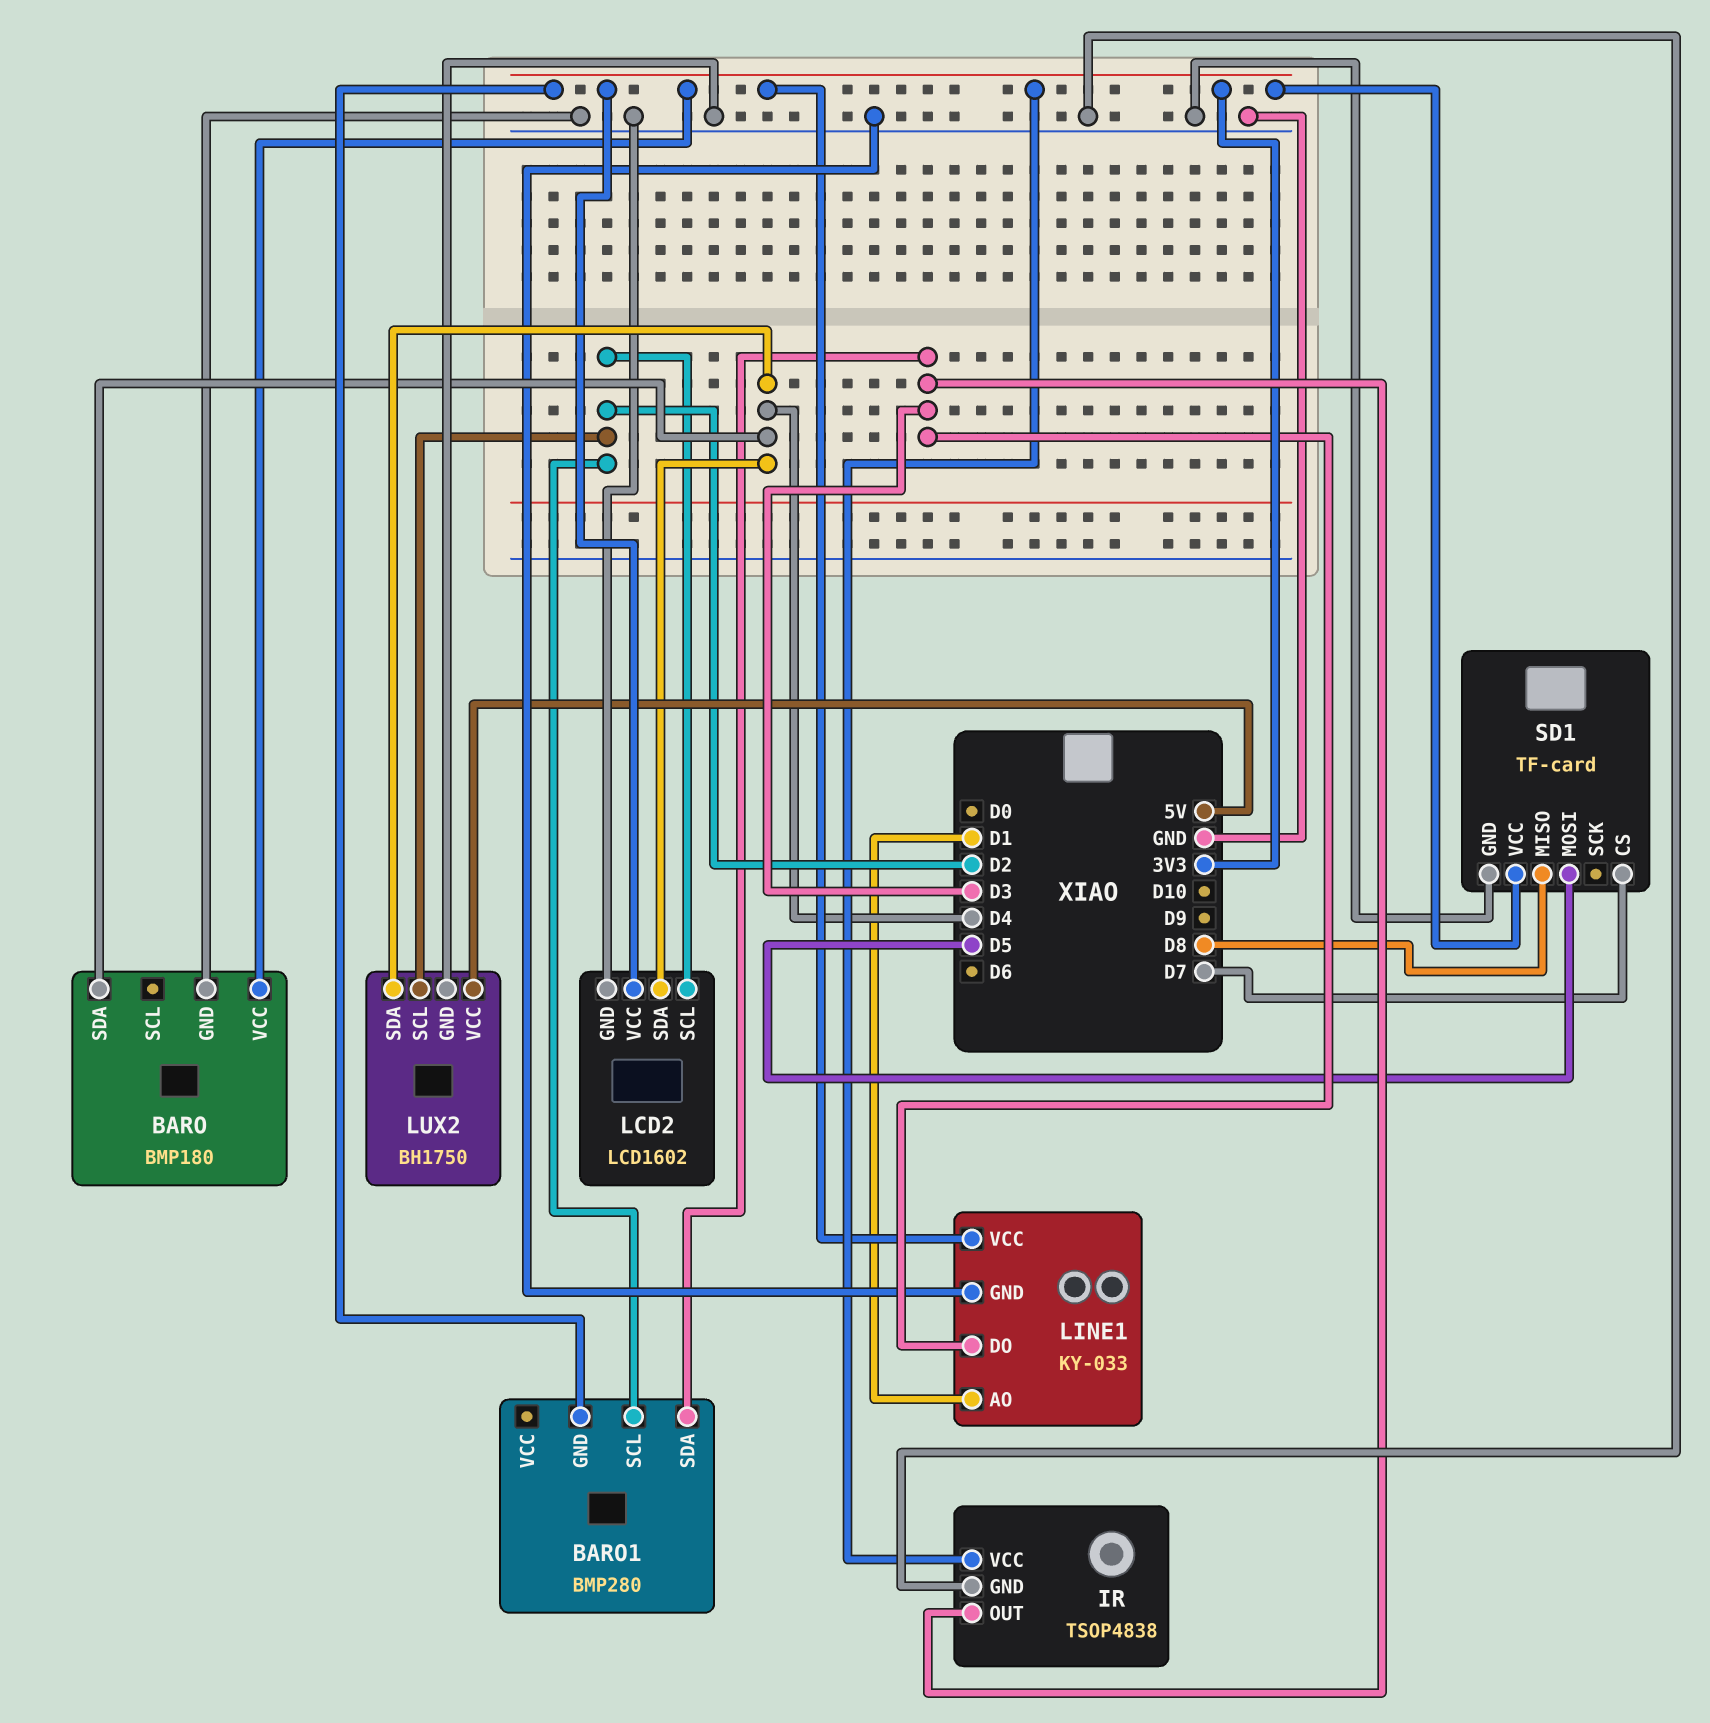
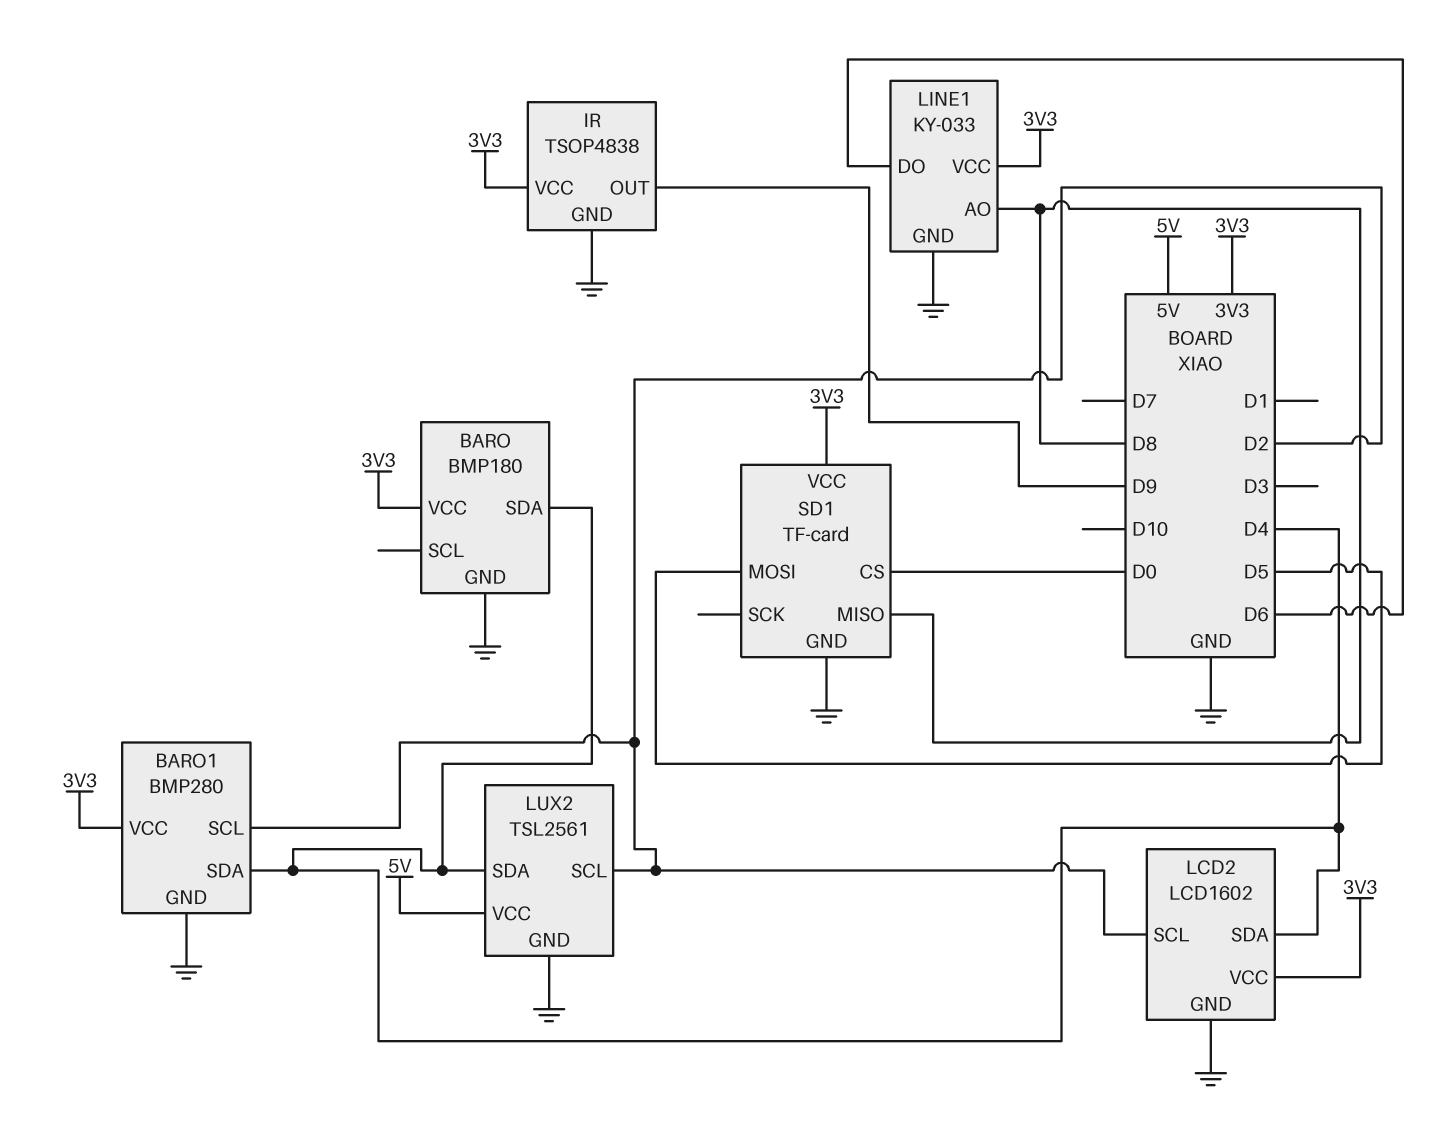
BARO1 pin GND: 3V3 -> GND
BARO1 pin SDA: D3 -> D4
BARO1 pin VCC: none -> 3V3
IR pin OUT: D3 -> D9
LINE1 pin AO: D1 -> D8
LINE1 pin DO: D3 -> D6
LUX2: BH1750 -> TSL2561
SD1 pin CS: D7 -> D0

